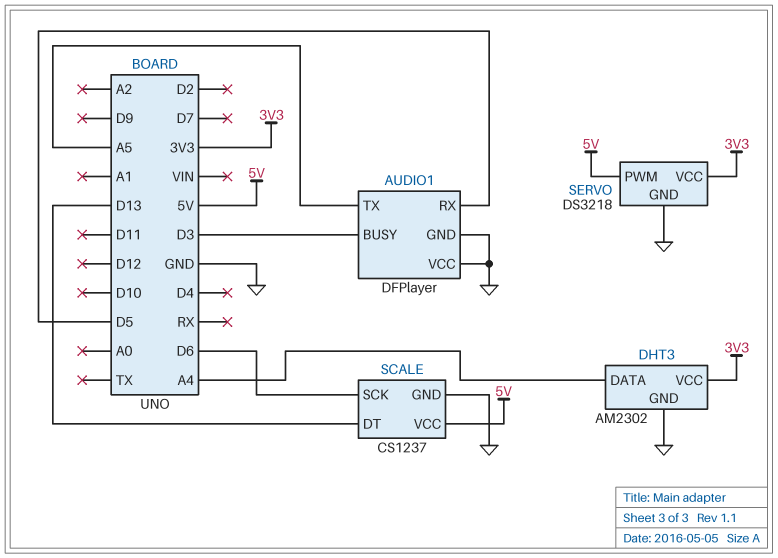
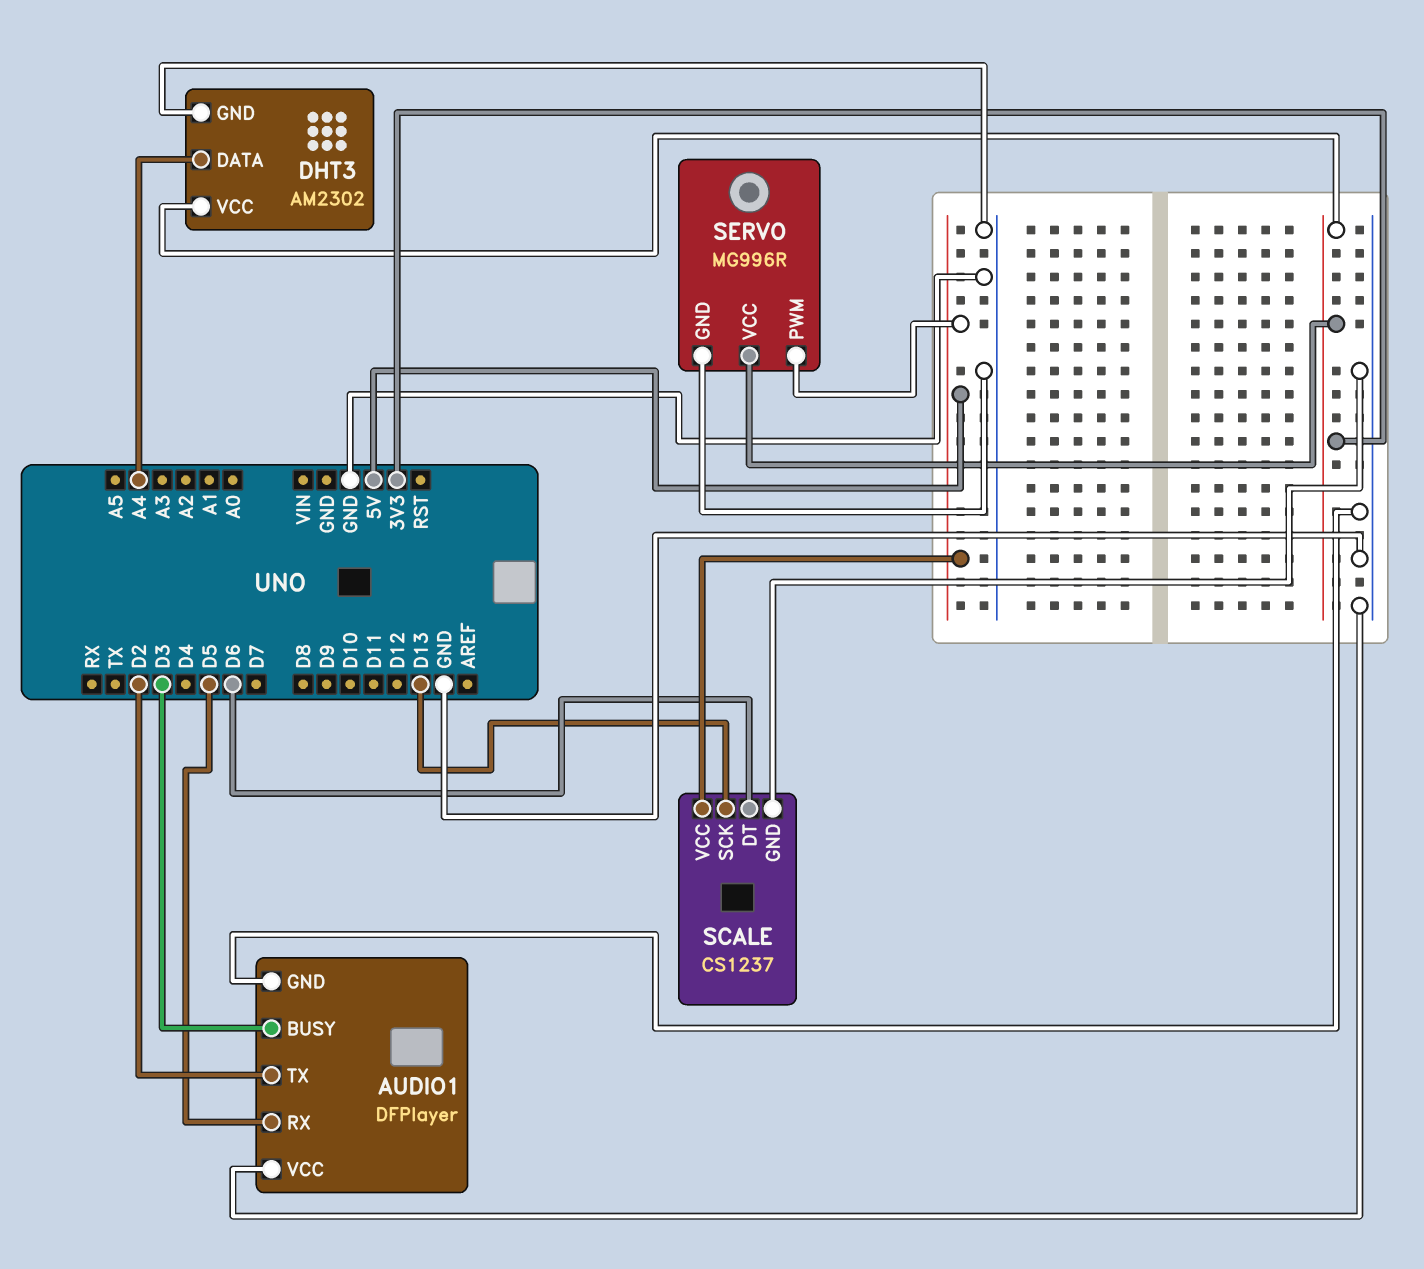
AUDIO1 pin TX: A5 -> D2
SCALE pin DT: D13 -> D6
SCALE pin SCK: D6 -> D13
SERVO: DS3218 -> MG996R

